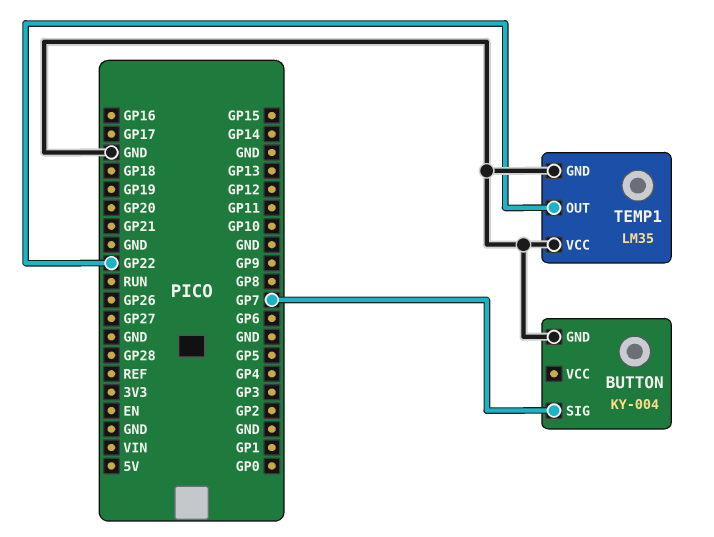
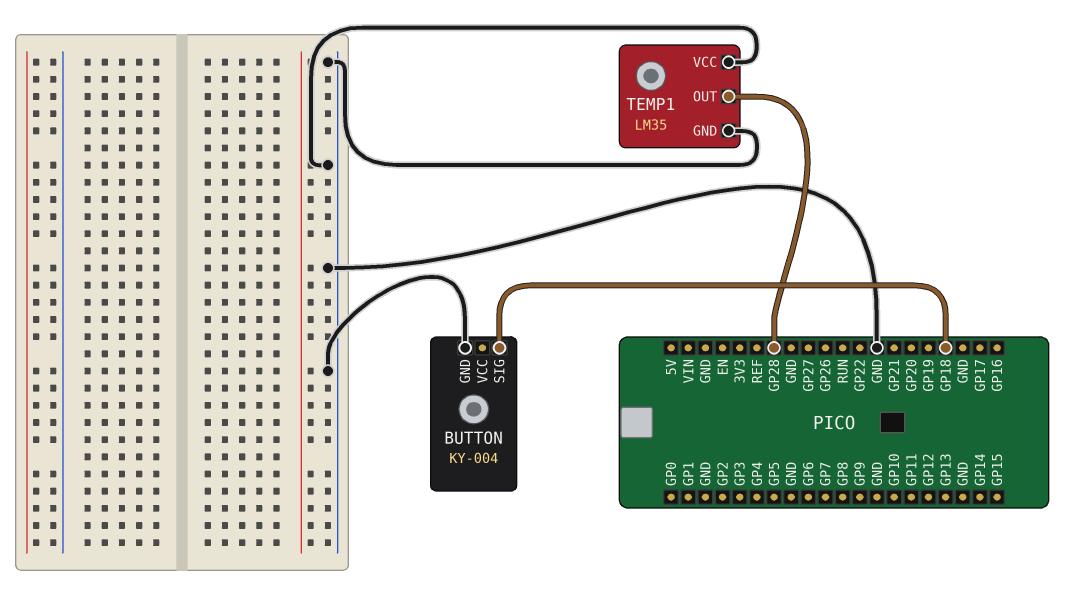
BUTTON pin SIG: GP7 -> GP18
TEMP1 pin OUT: GP22 -> GP28

